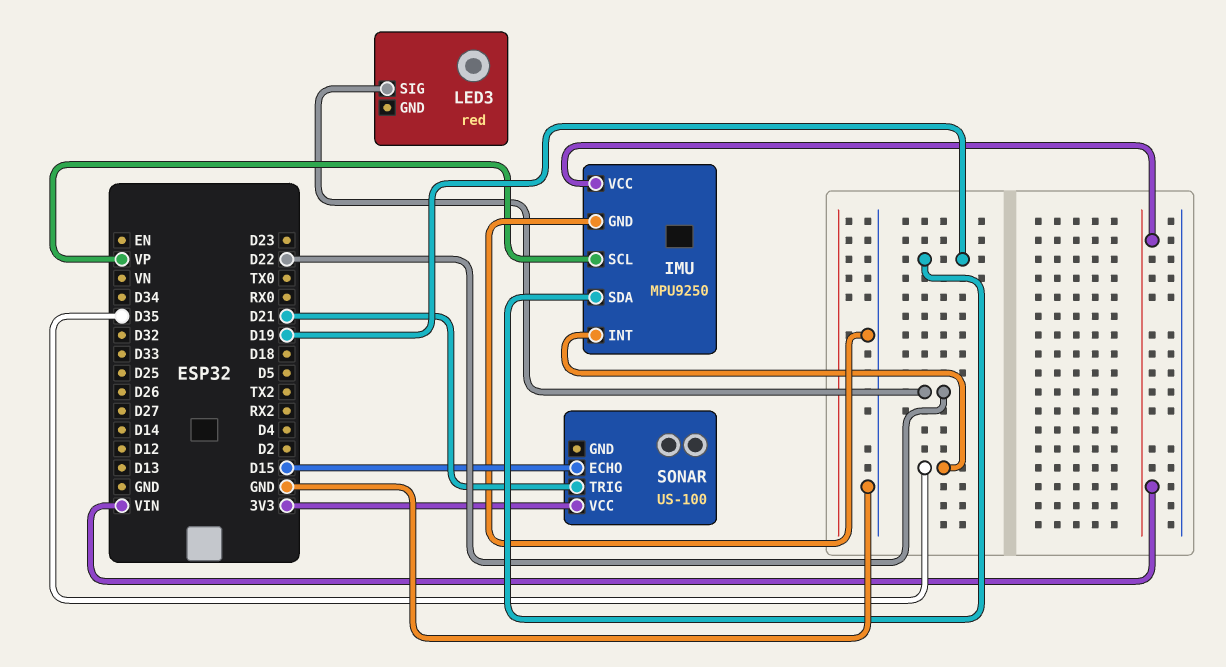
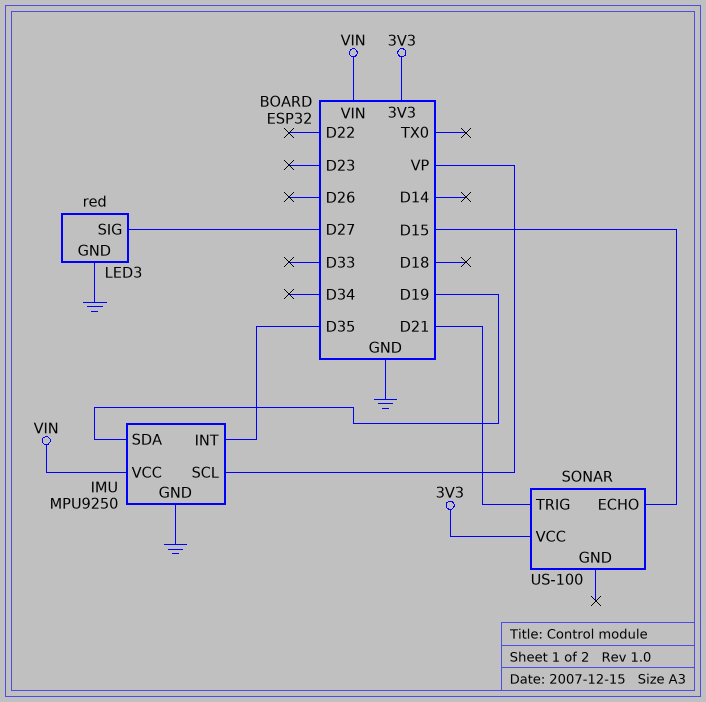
LED3 pin GND: none -> GND
LED3 pin SIG: D22 -> D27

